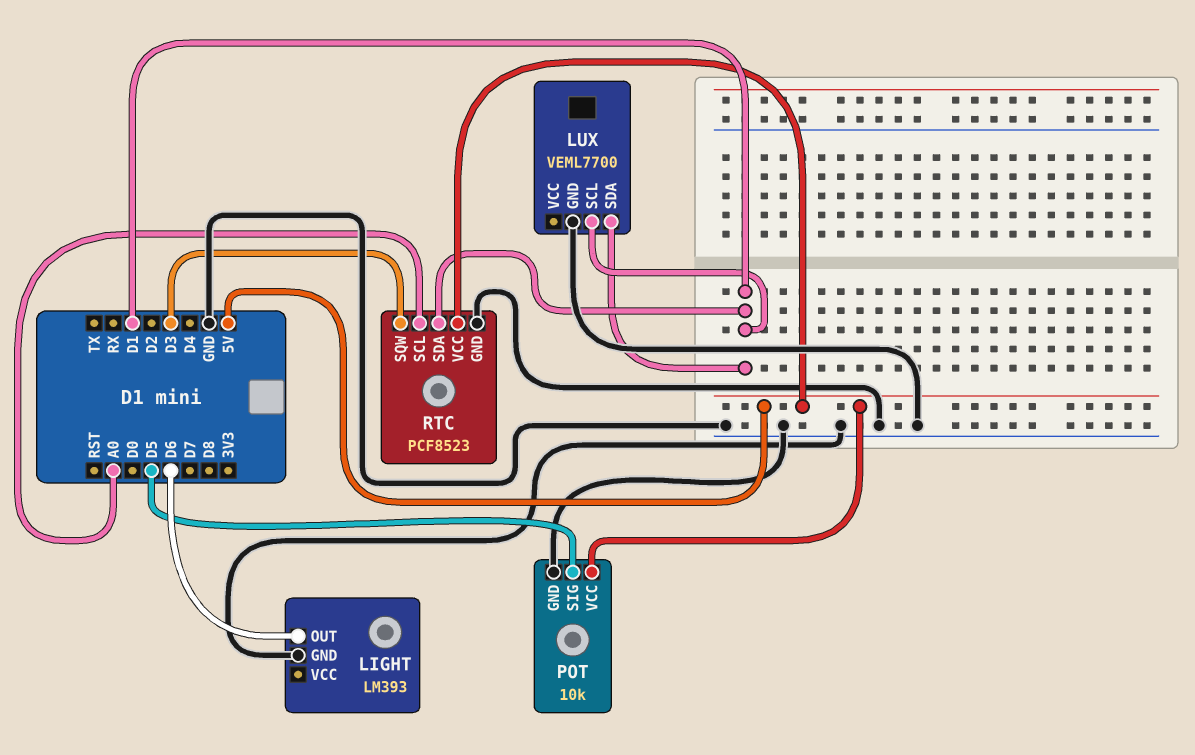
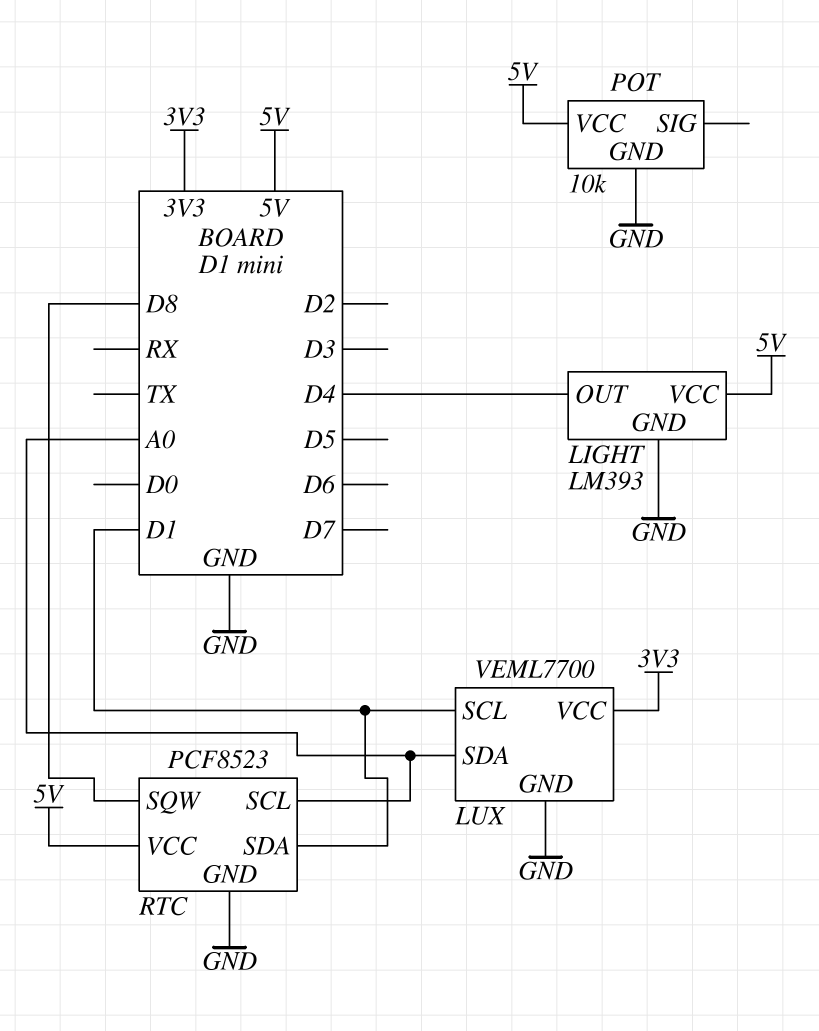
LIGHT pin OUT: D6 -> D4
LIGHT pin VCC: none -> 5V
LUX pin SDA: D1 -> A0
LUX pin VCC: none -> 3V3
POT pin SIG: D5 -> none
RTC pin SQW: D3 -> D8

